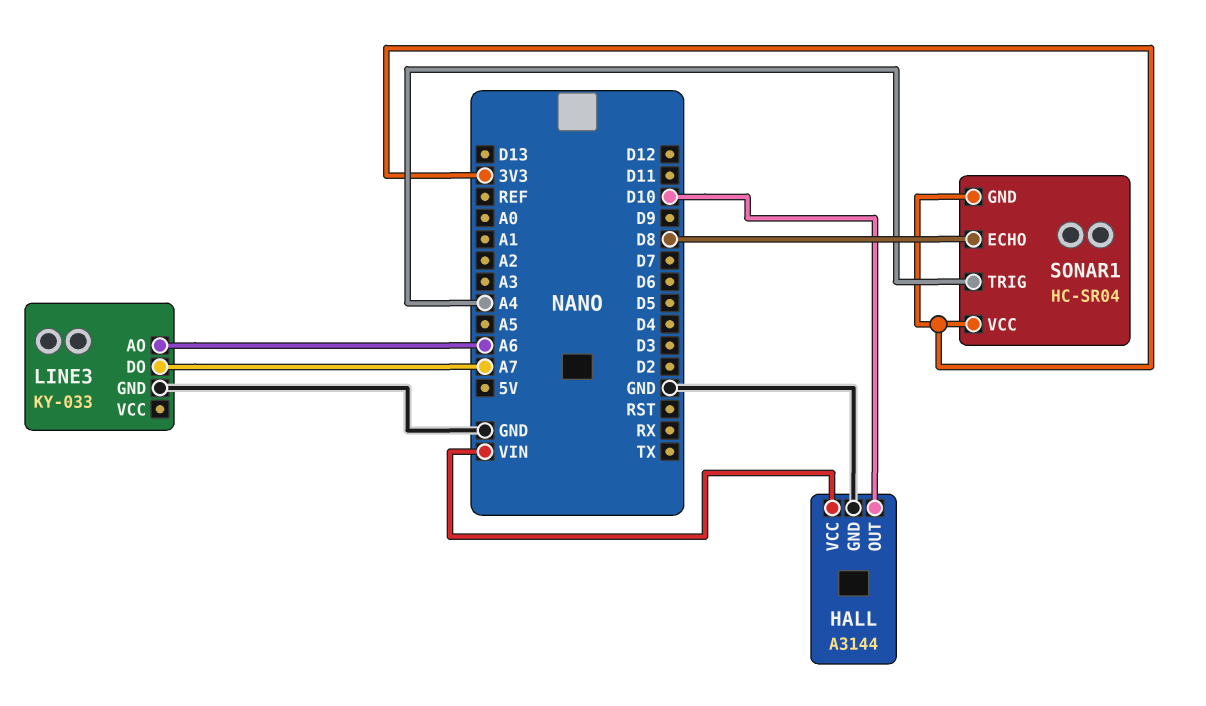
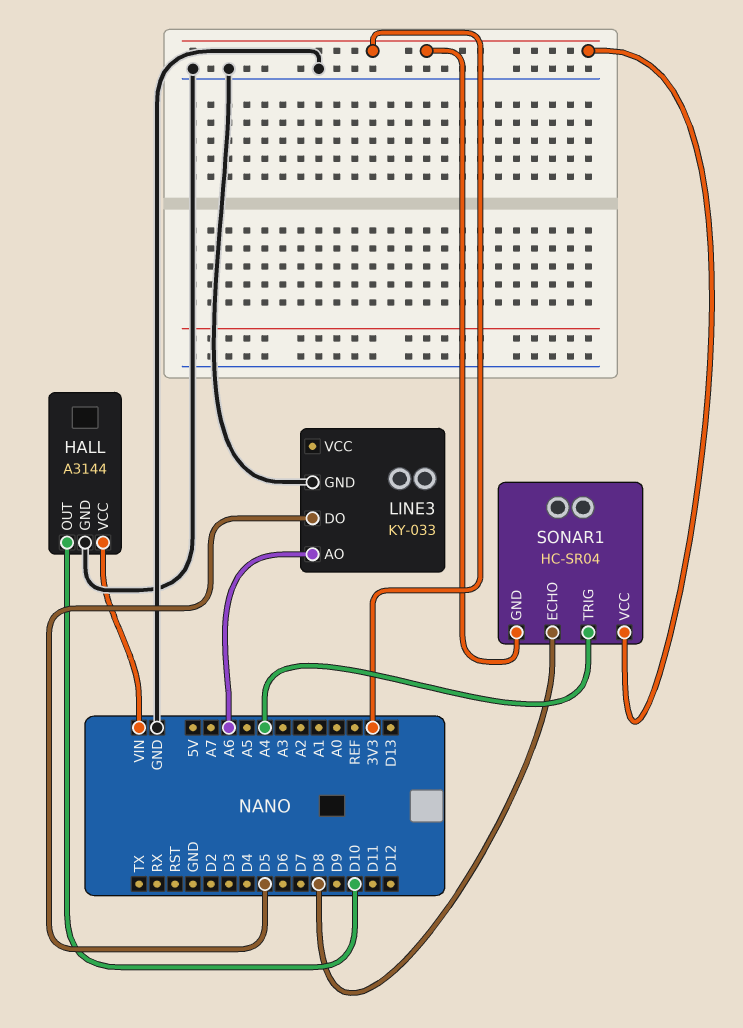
LINE3 pin DO: A7 -> D5

